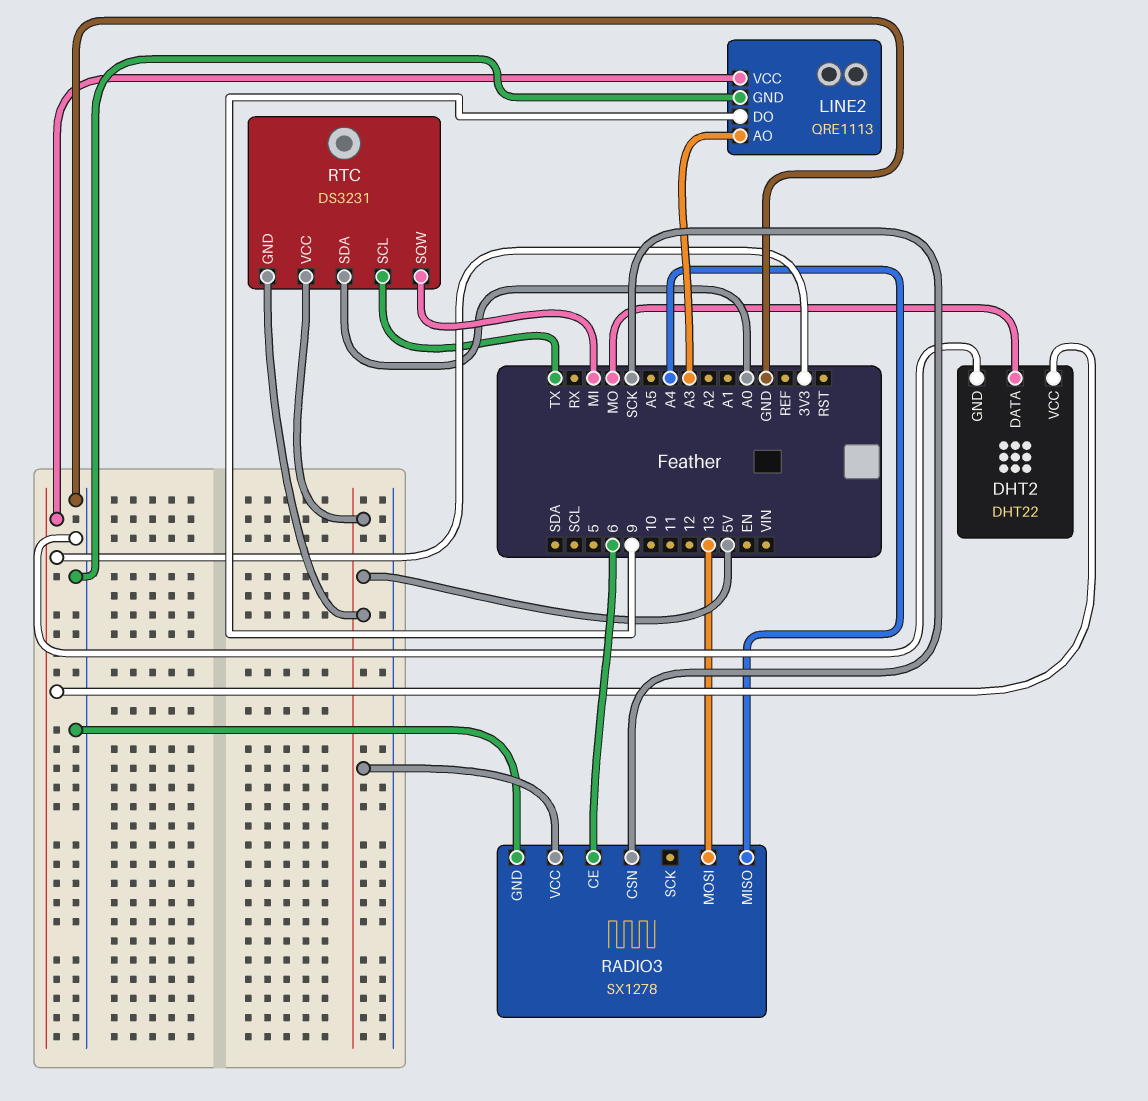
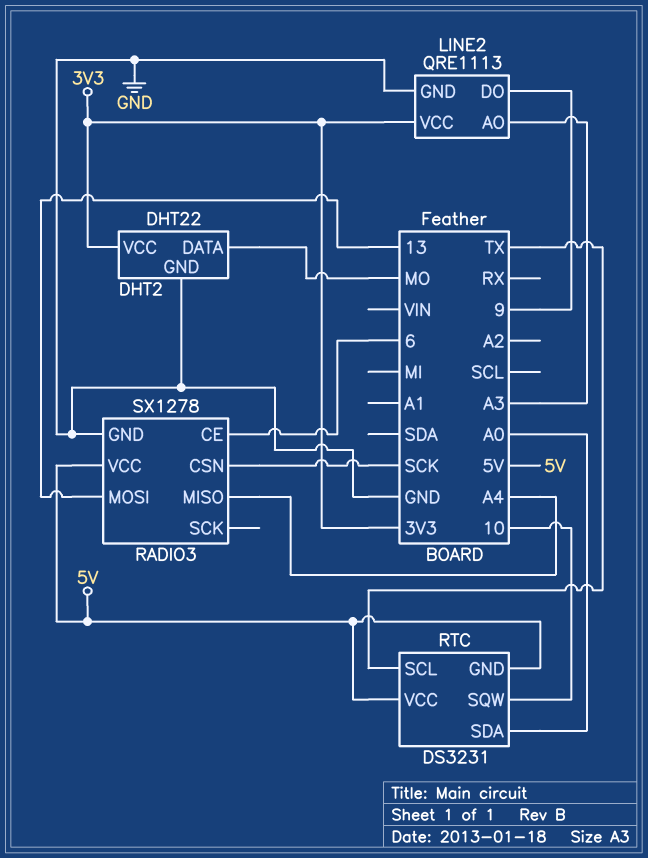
RTC pin SQW: MI -> 10

